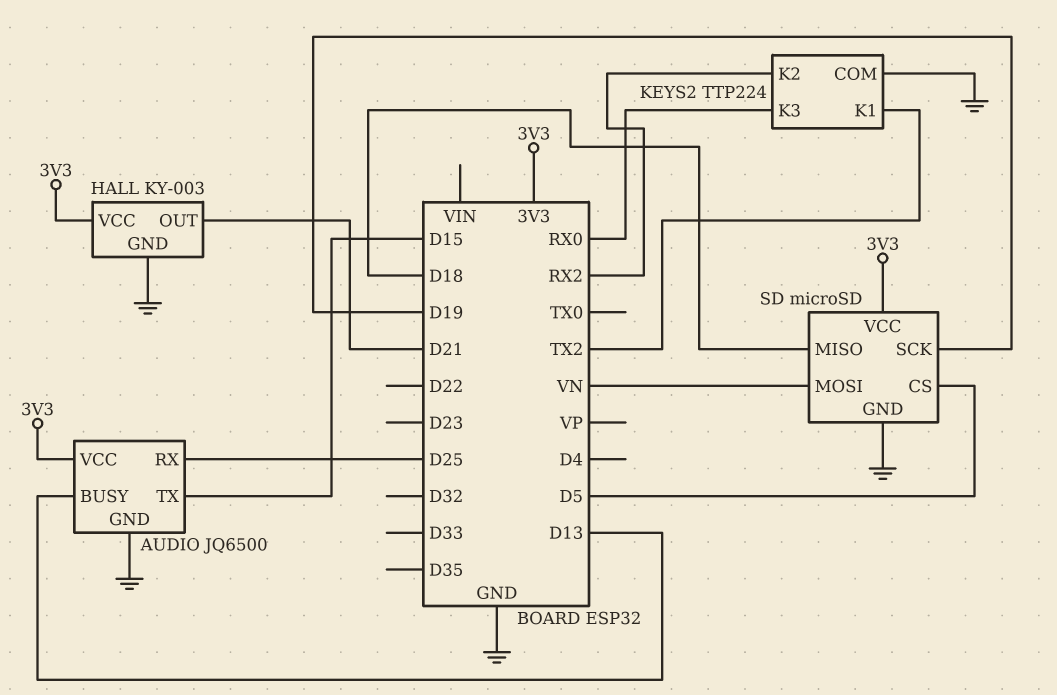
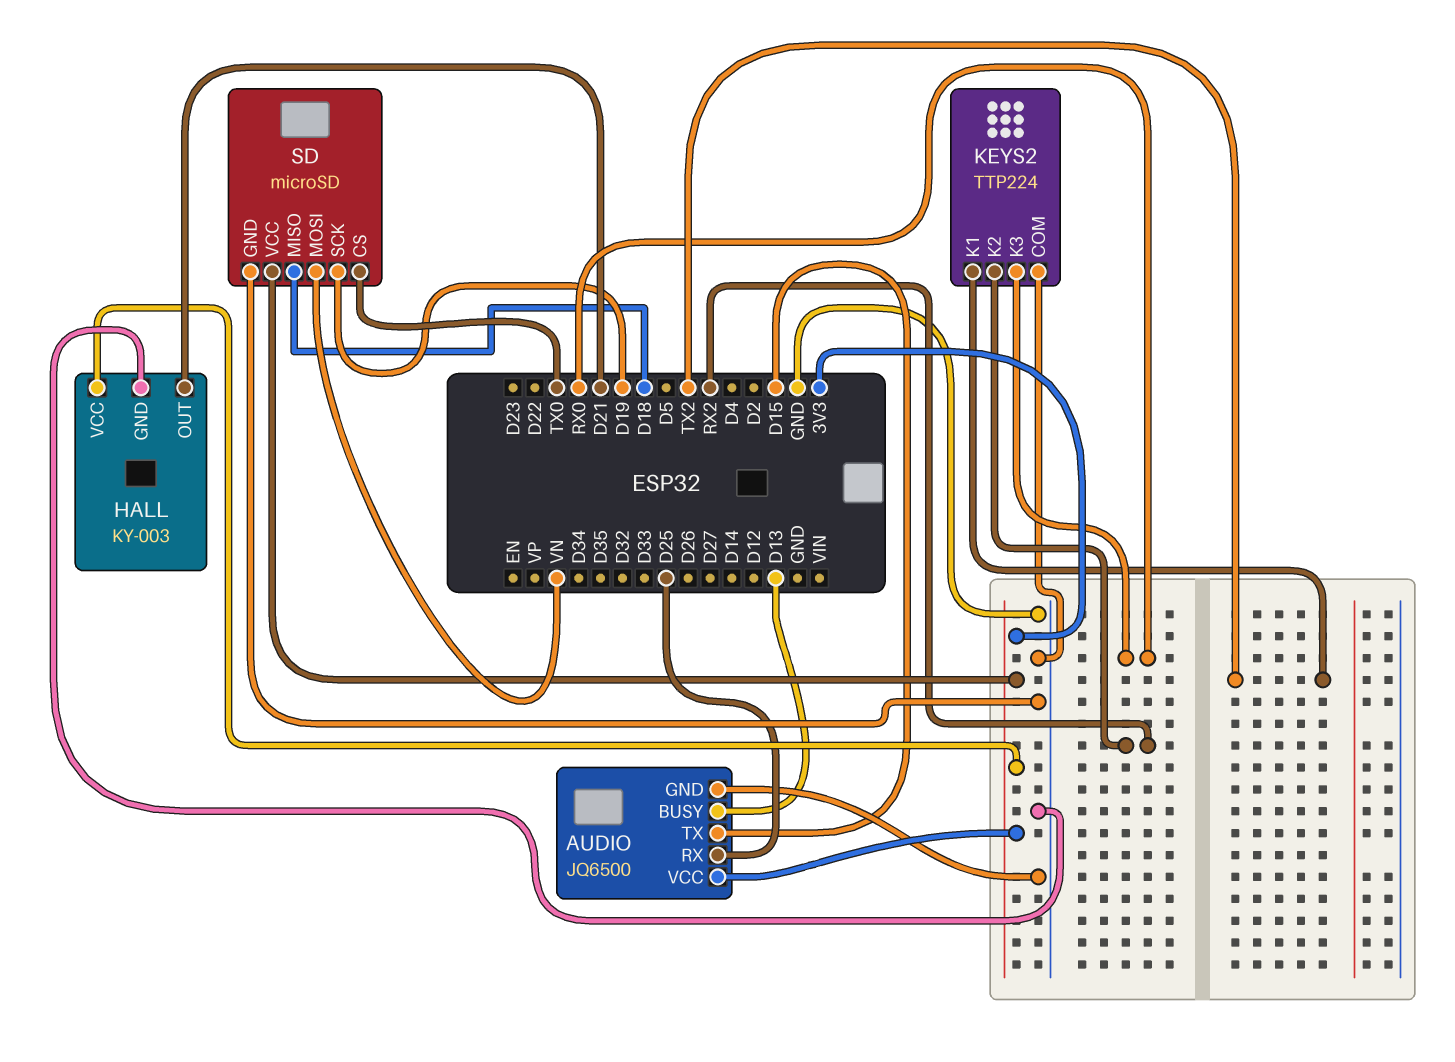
SD pin CS: D5 -> TX0

